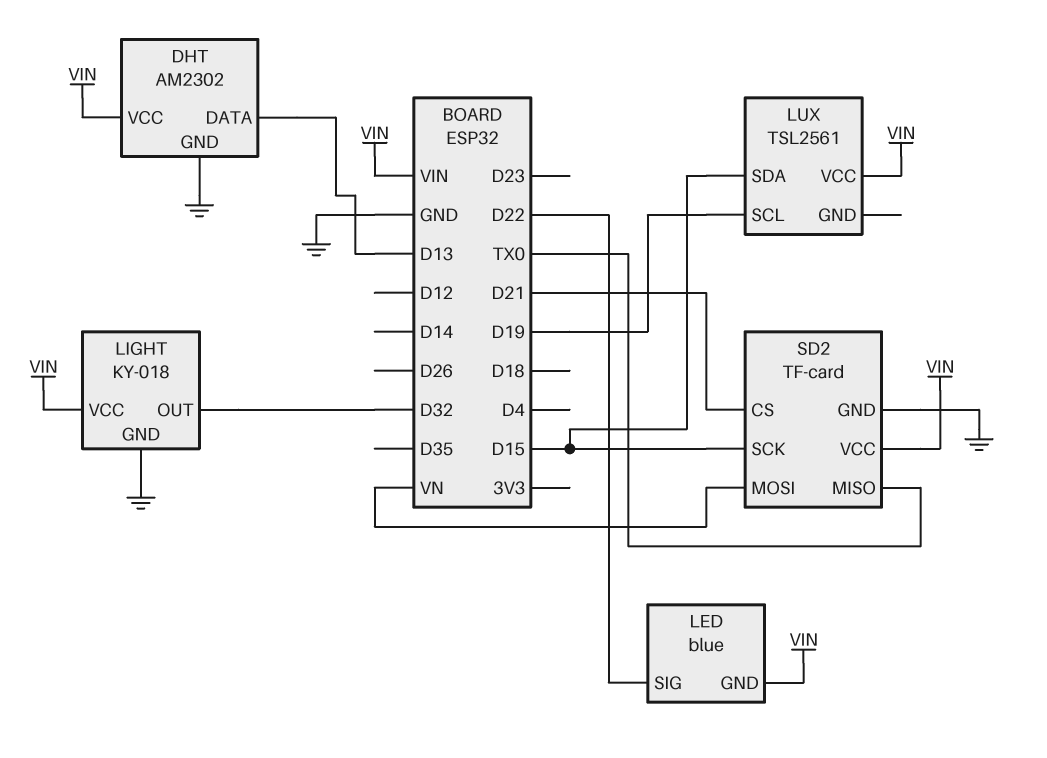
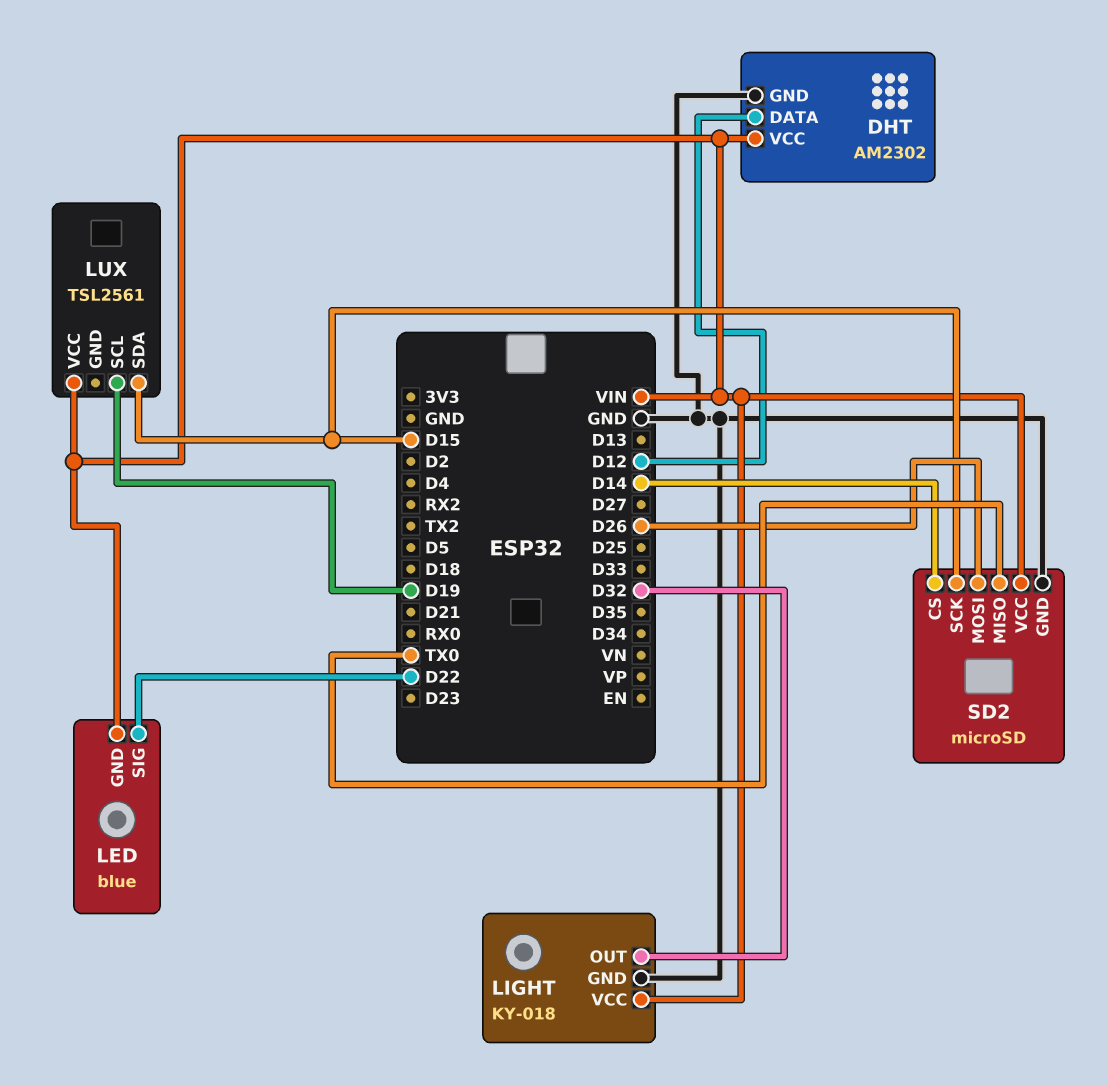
DHT pin DATA: D13 -> D12
SD2: TF-card -> microSD
SD2 pin CS: D21 -> D14
SD2 pin MOSI: VN -> D26

